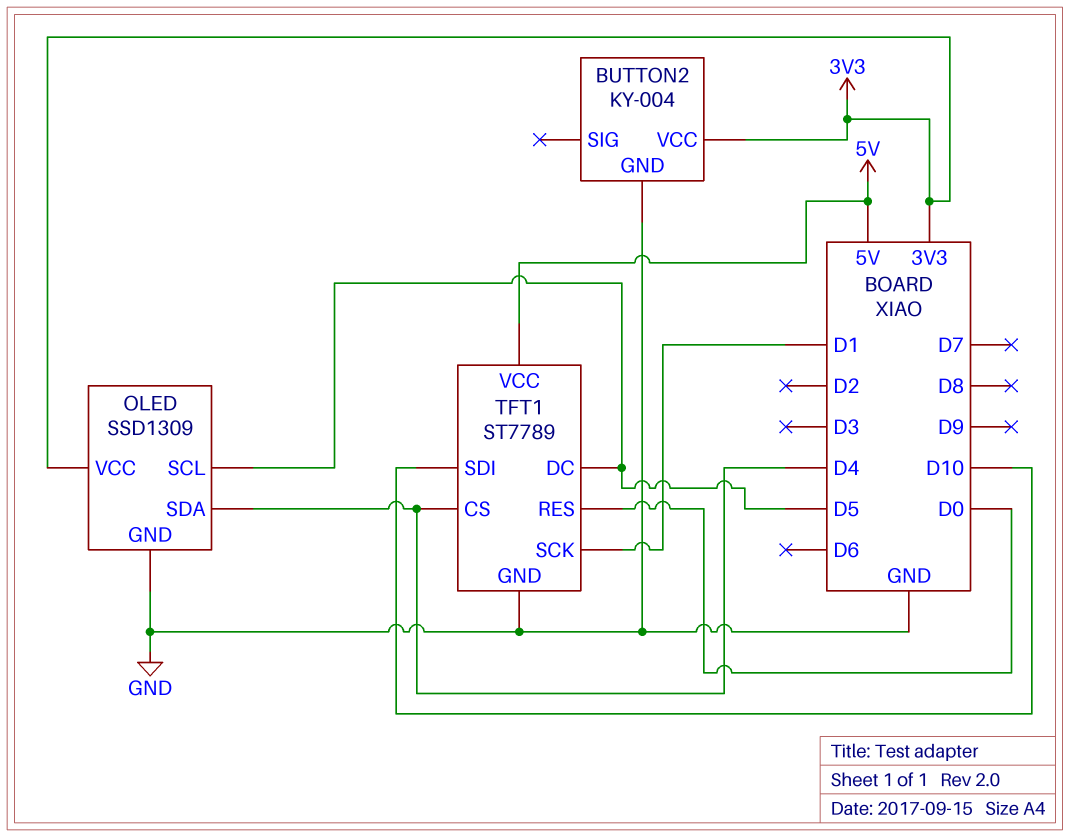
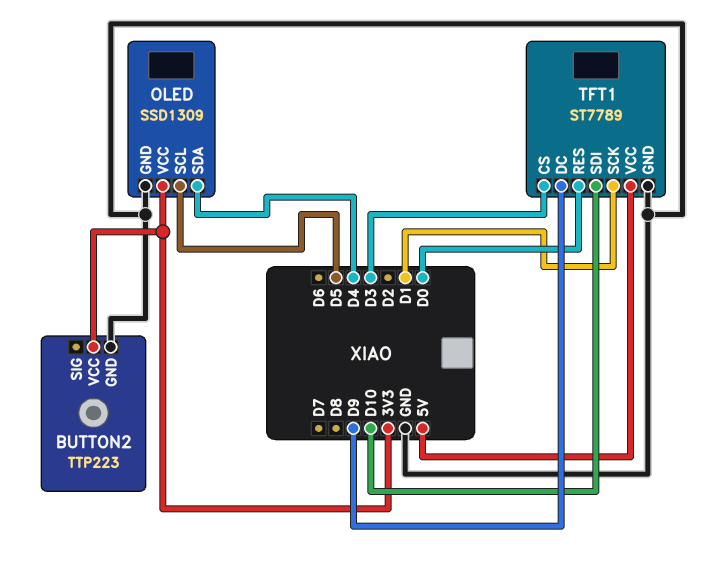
BUTTON2: KY-004 -> TTP223
TFT1 pin CS: D4 -> D3
TFT1 pin DC: D5 -> D9

